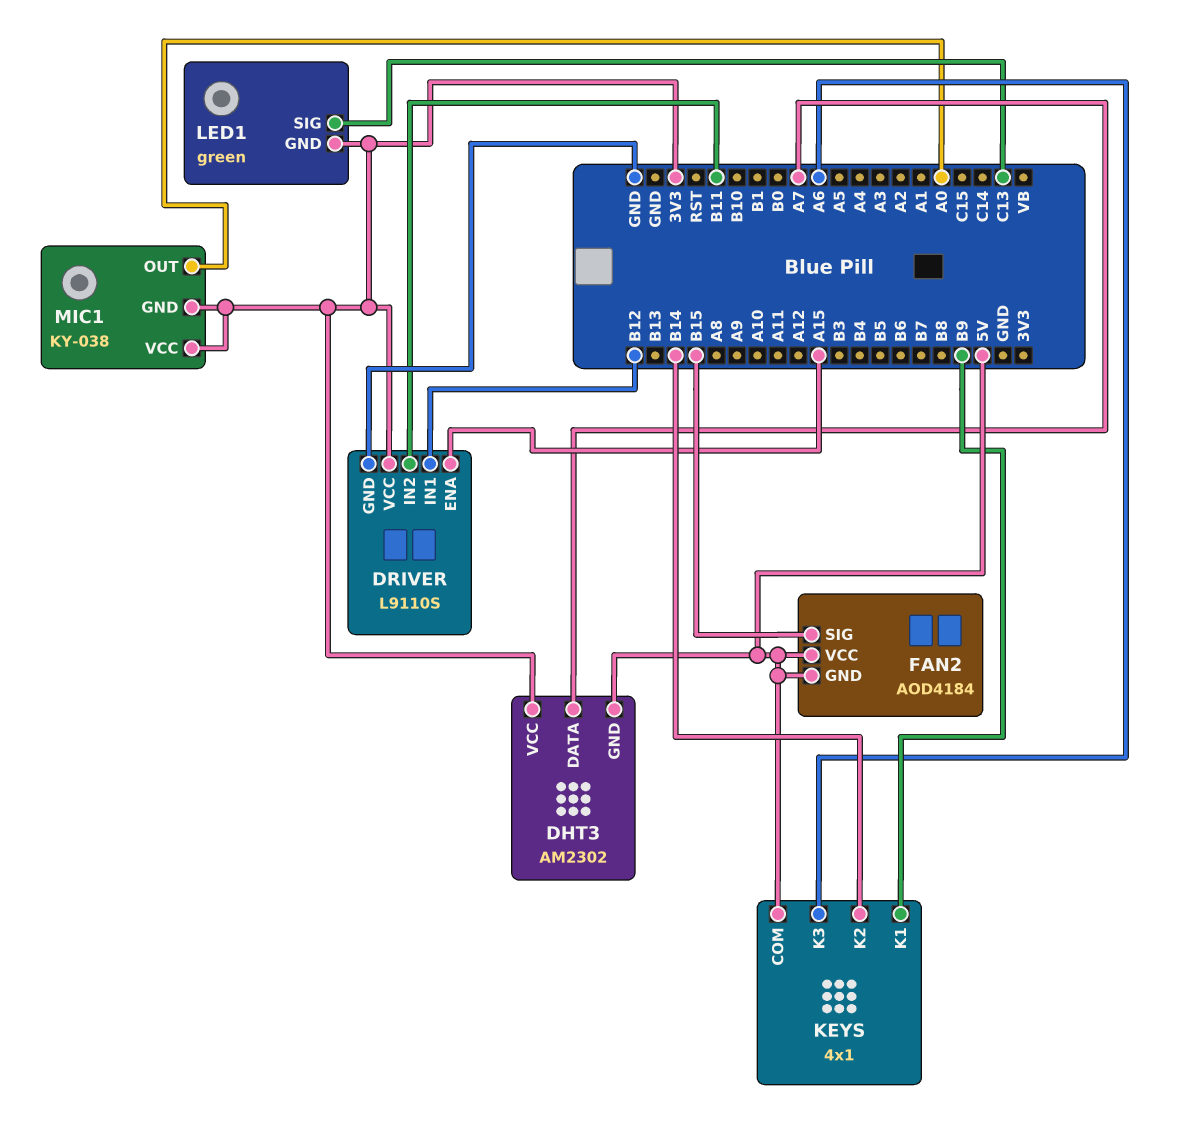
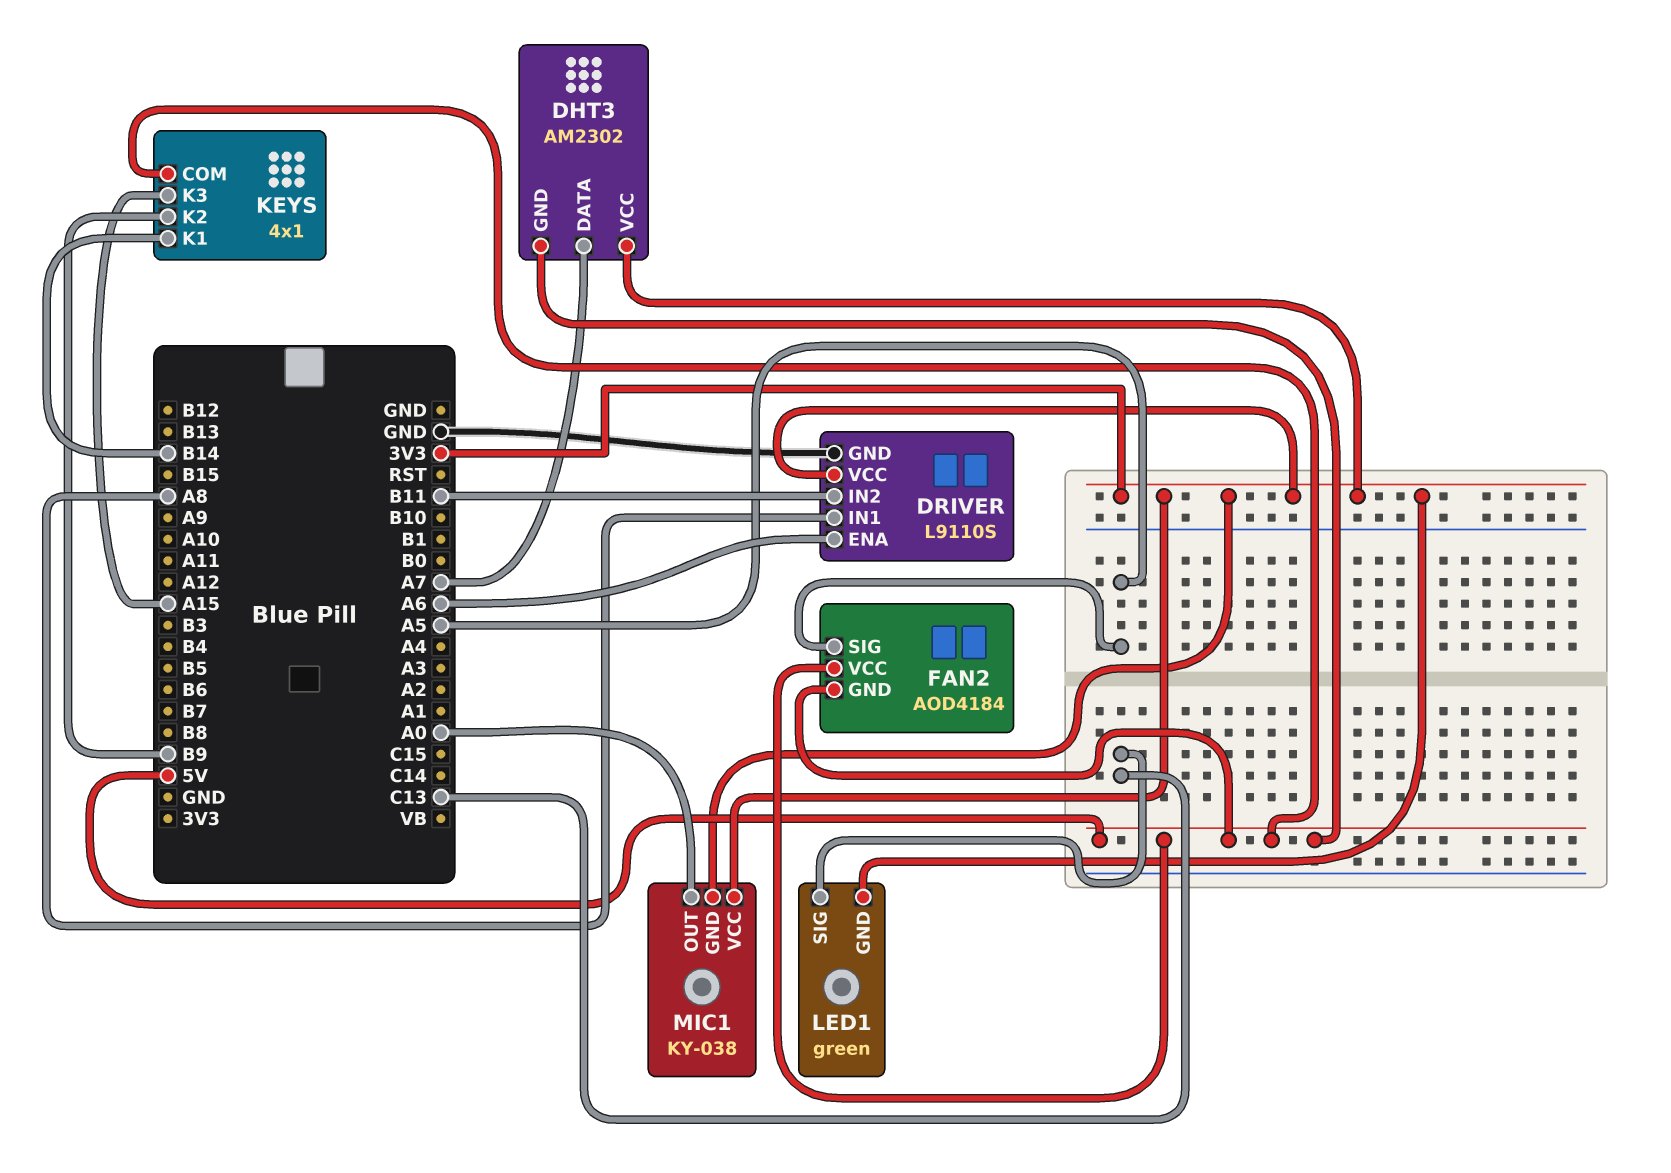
DRIVER pin ENA: A15 -> A6
DRIVER pin IN1: B12 -> A8
FAN2 pin SIG: B15 -> A5
KEYS pin K1: B9 -> B14
KEYS pin K2: B14 -> B9
KEYS pin K3: A6 -> A15

